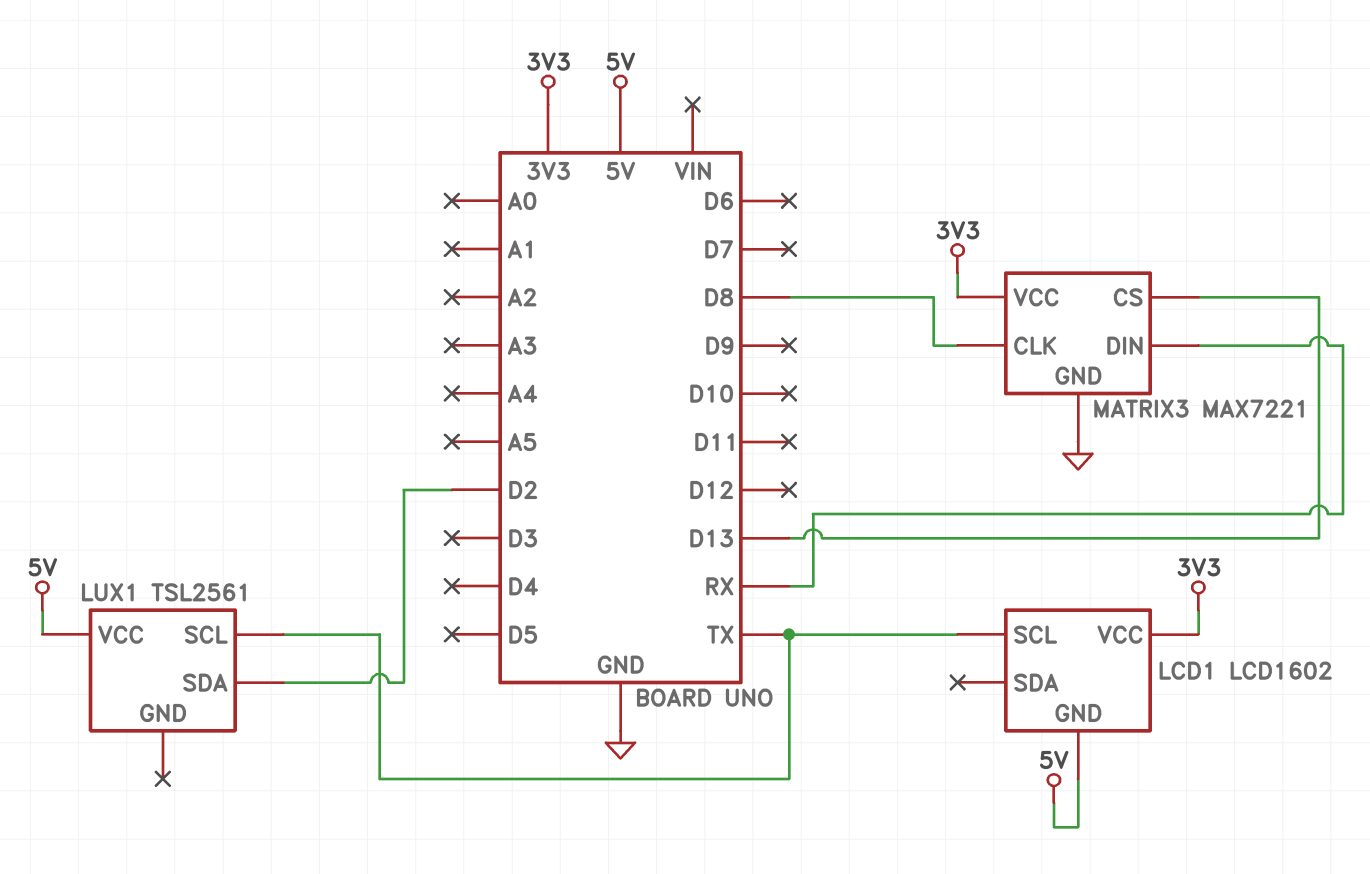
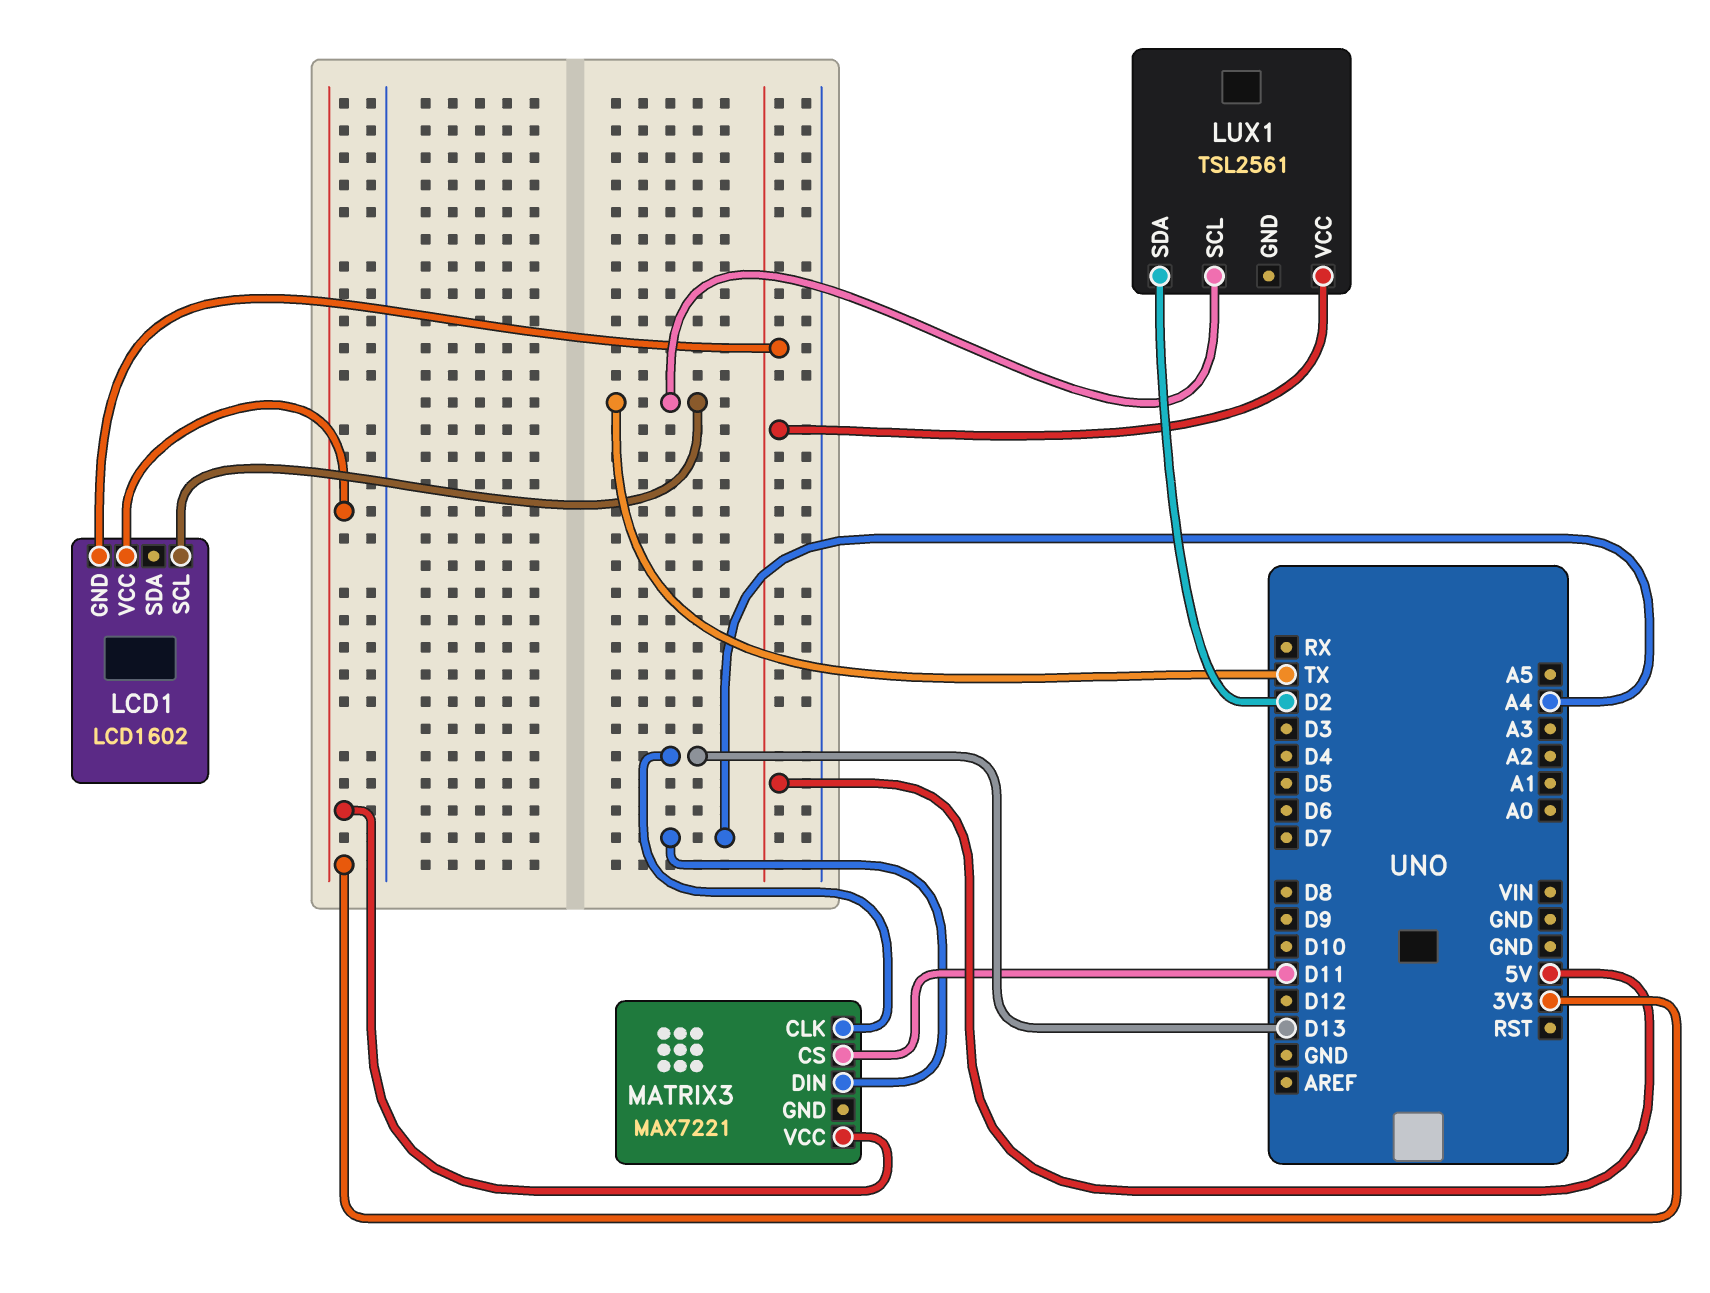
MATRIX3 pin CLK: D8 -> D13
MATRIX3 pin CS: D13 -> D11
MATRIX3 pin DIN: RX -> A4
MATRIX3 pin GND: GND -> none

